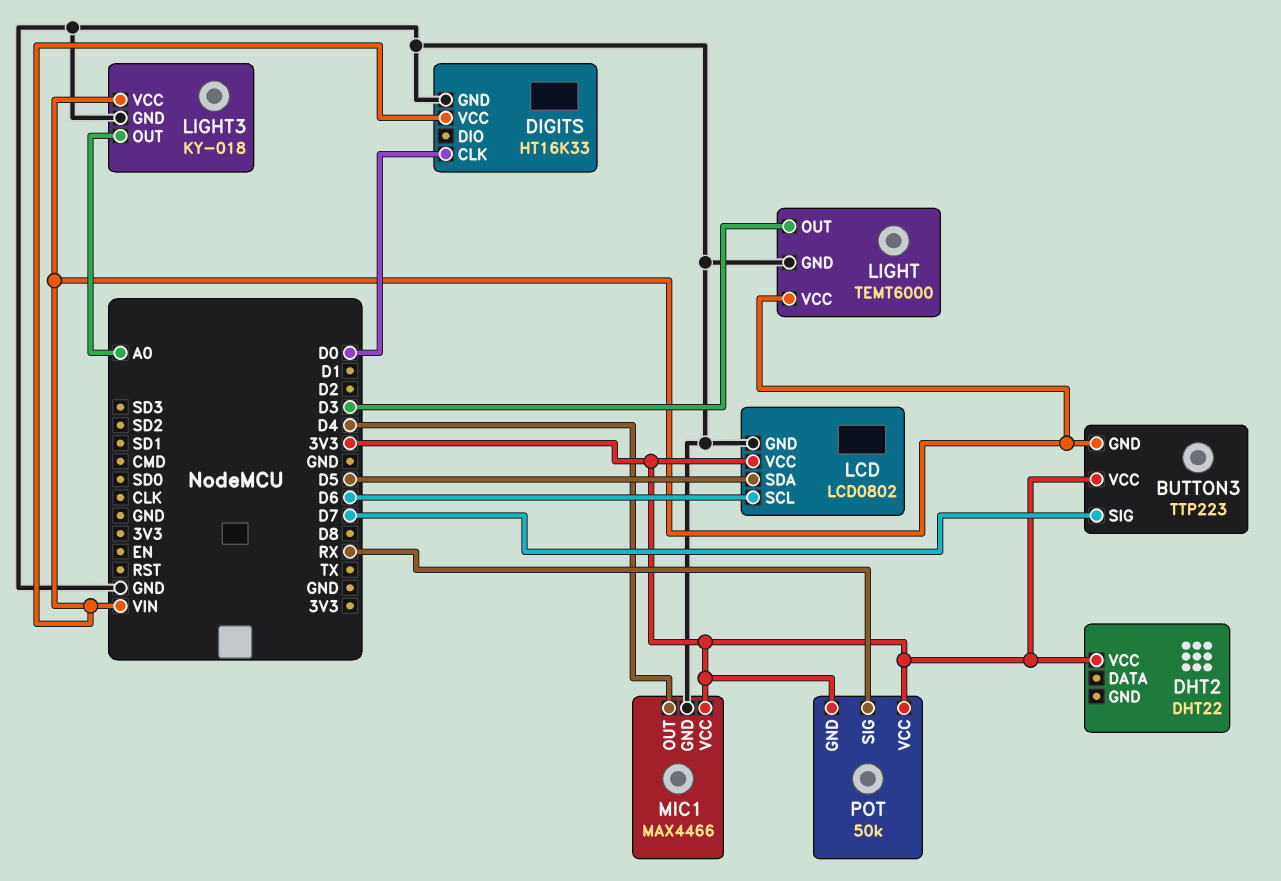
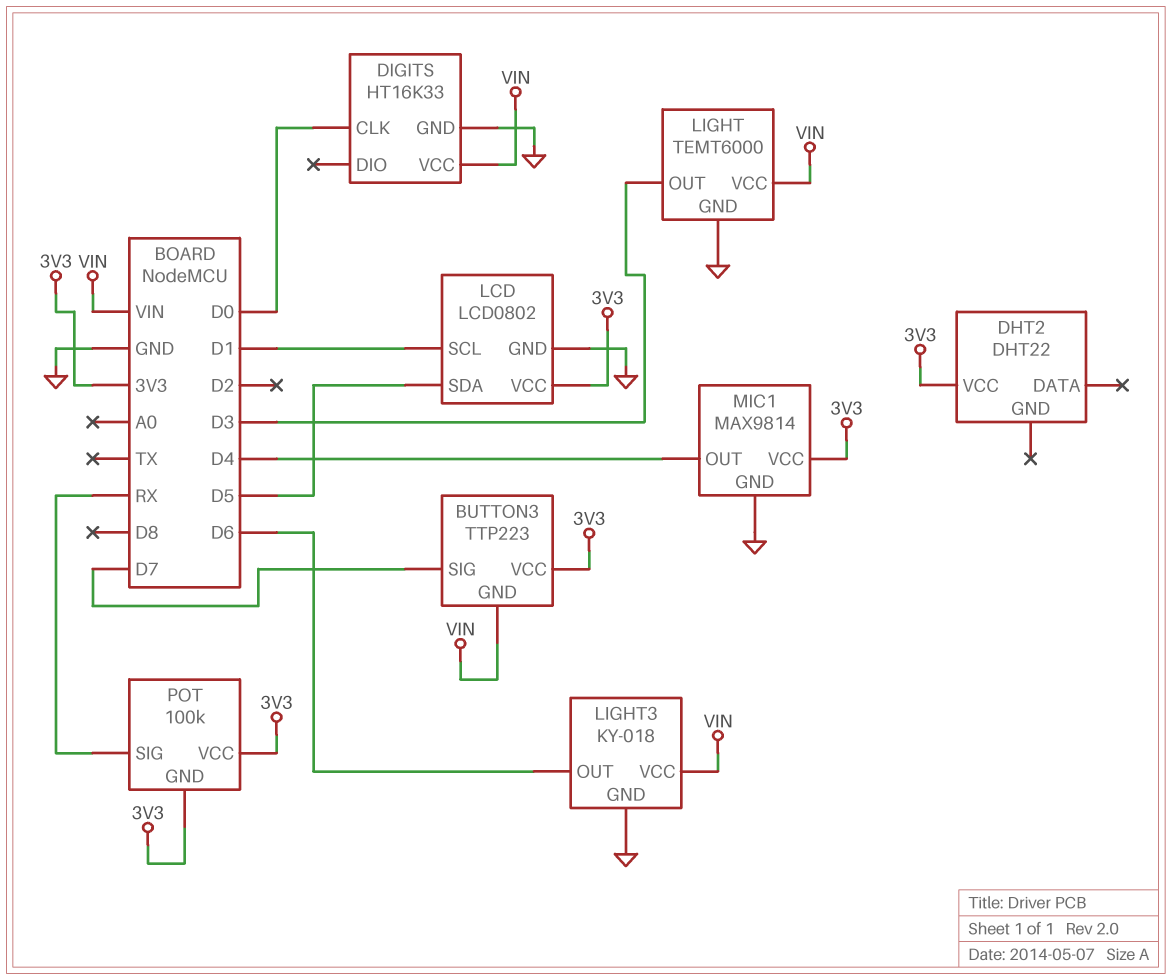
LCD pin SCL: D6 -> D1
LIGHT3 pin OUT: A0 -> D6
MIC1: MAX4466 -> MAX9814
POT: 50k -> 100k

